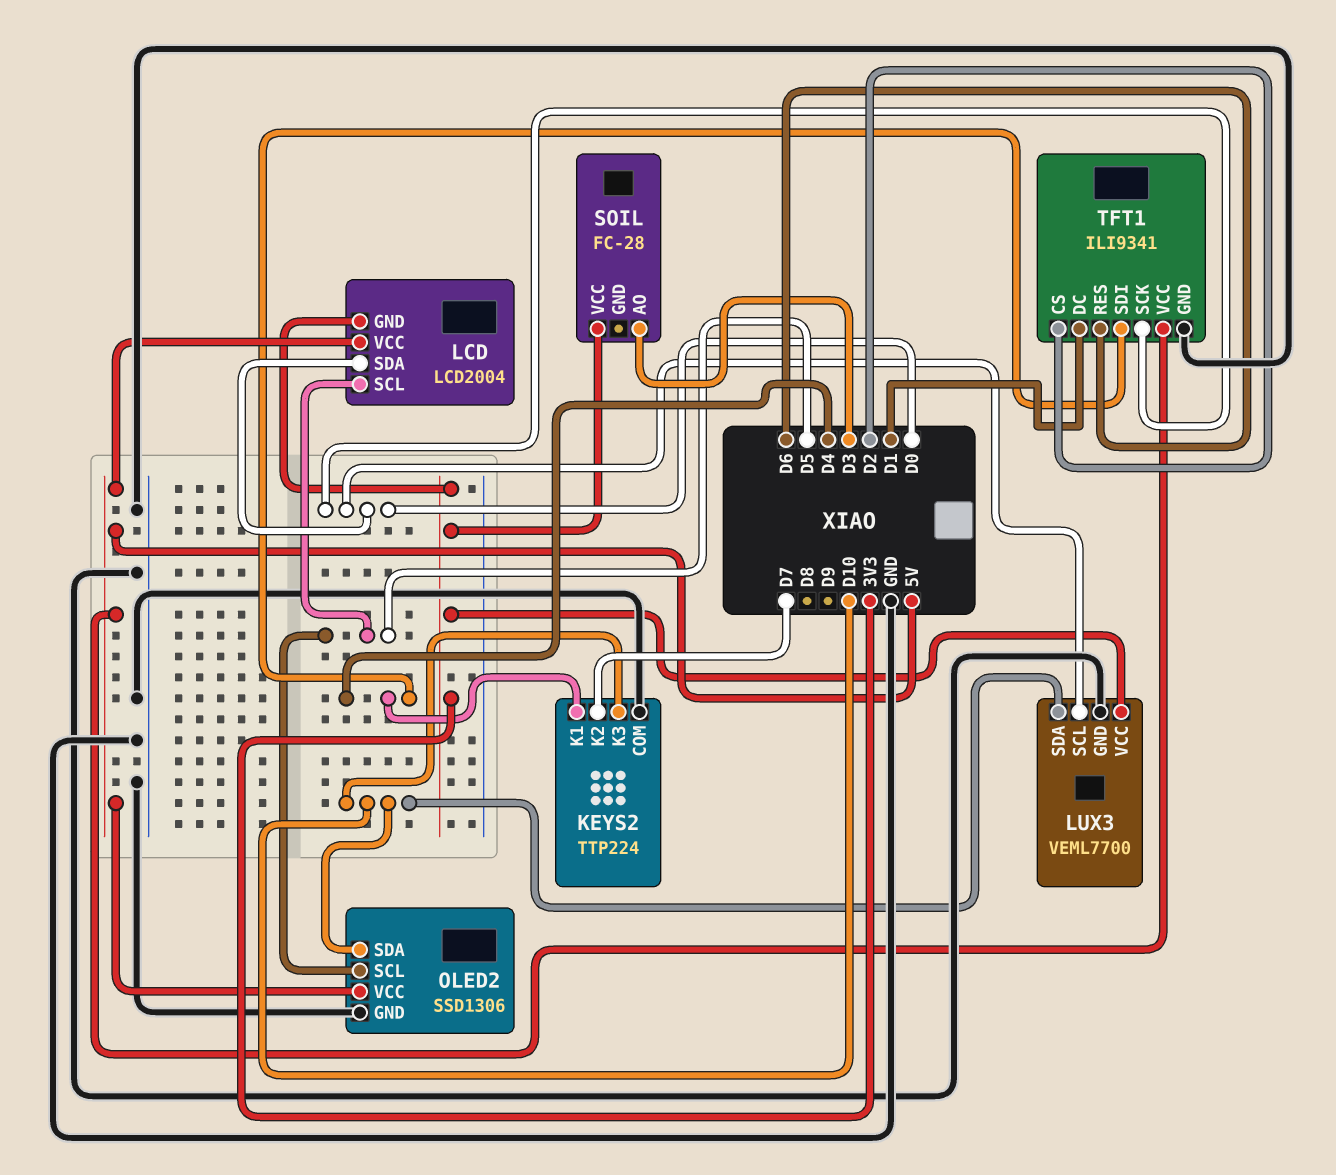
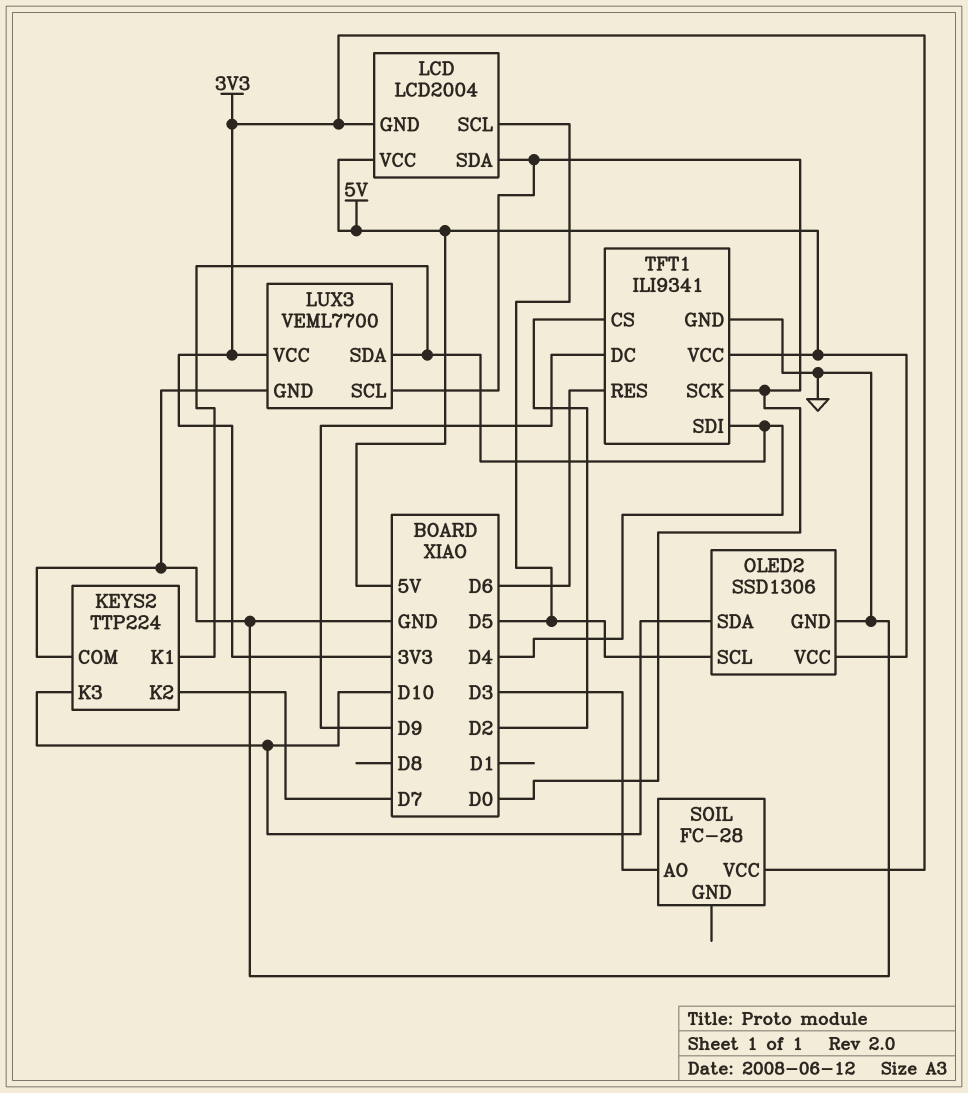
LUX3 pin SDA: D10 -> D4
TFT1 pin DC: D1 -> D9

